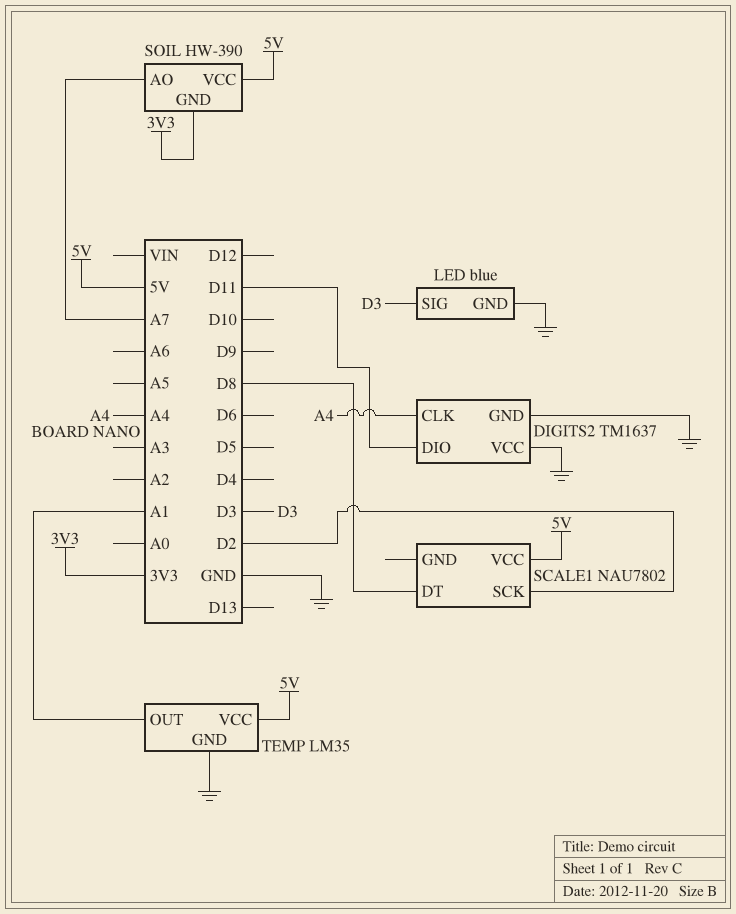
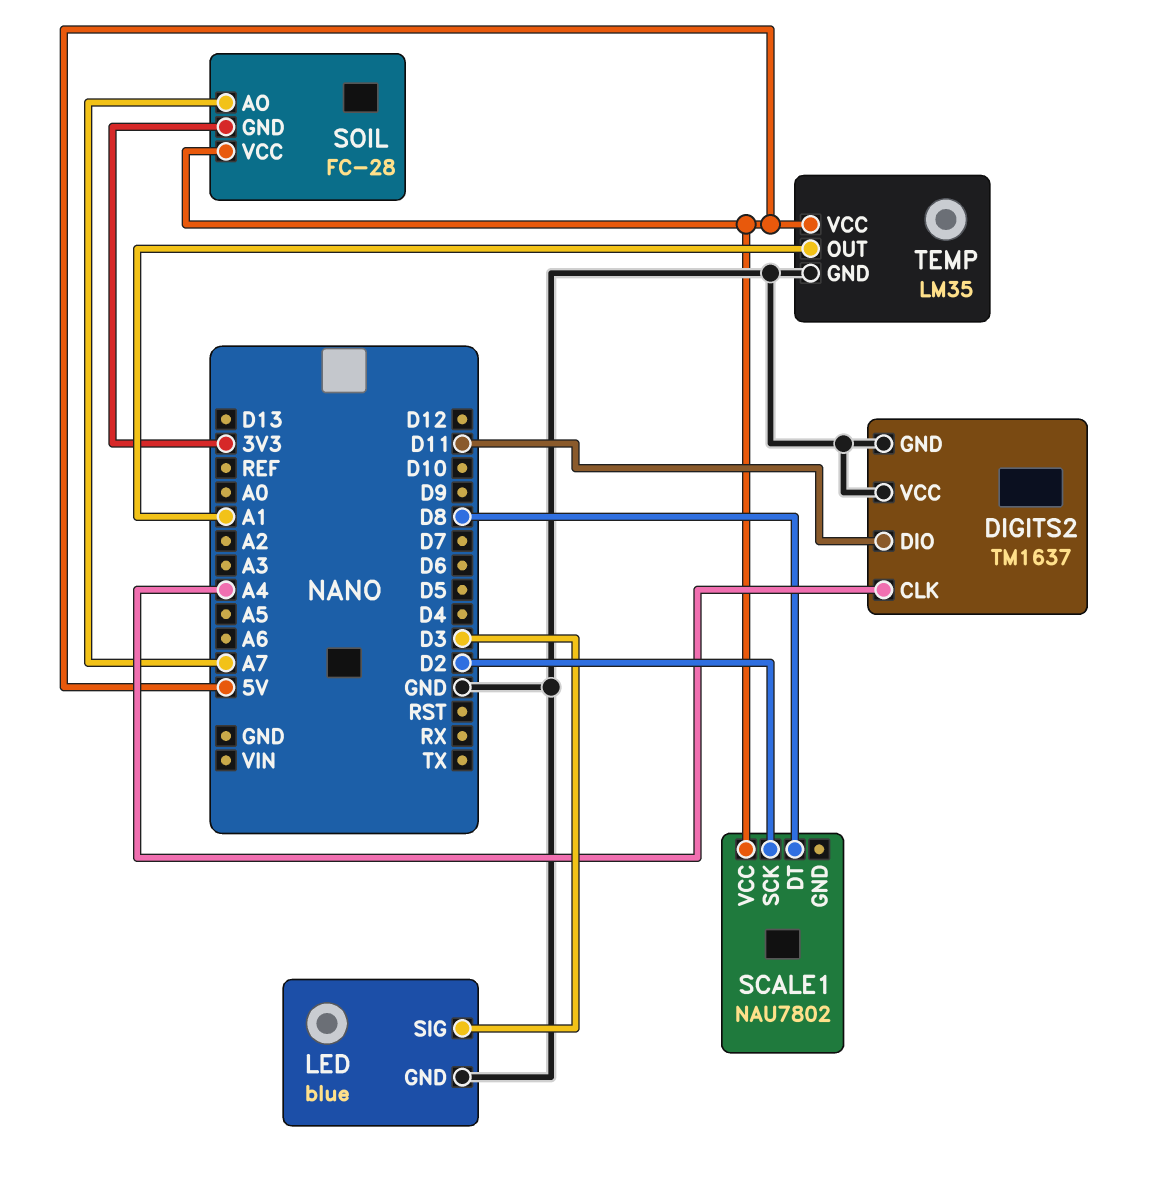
SOIL: HW-390 -> FC-28

